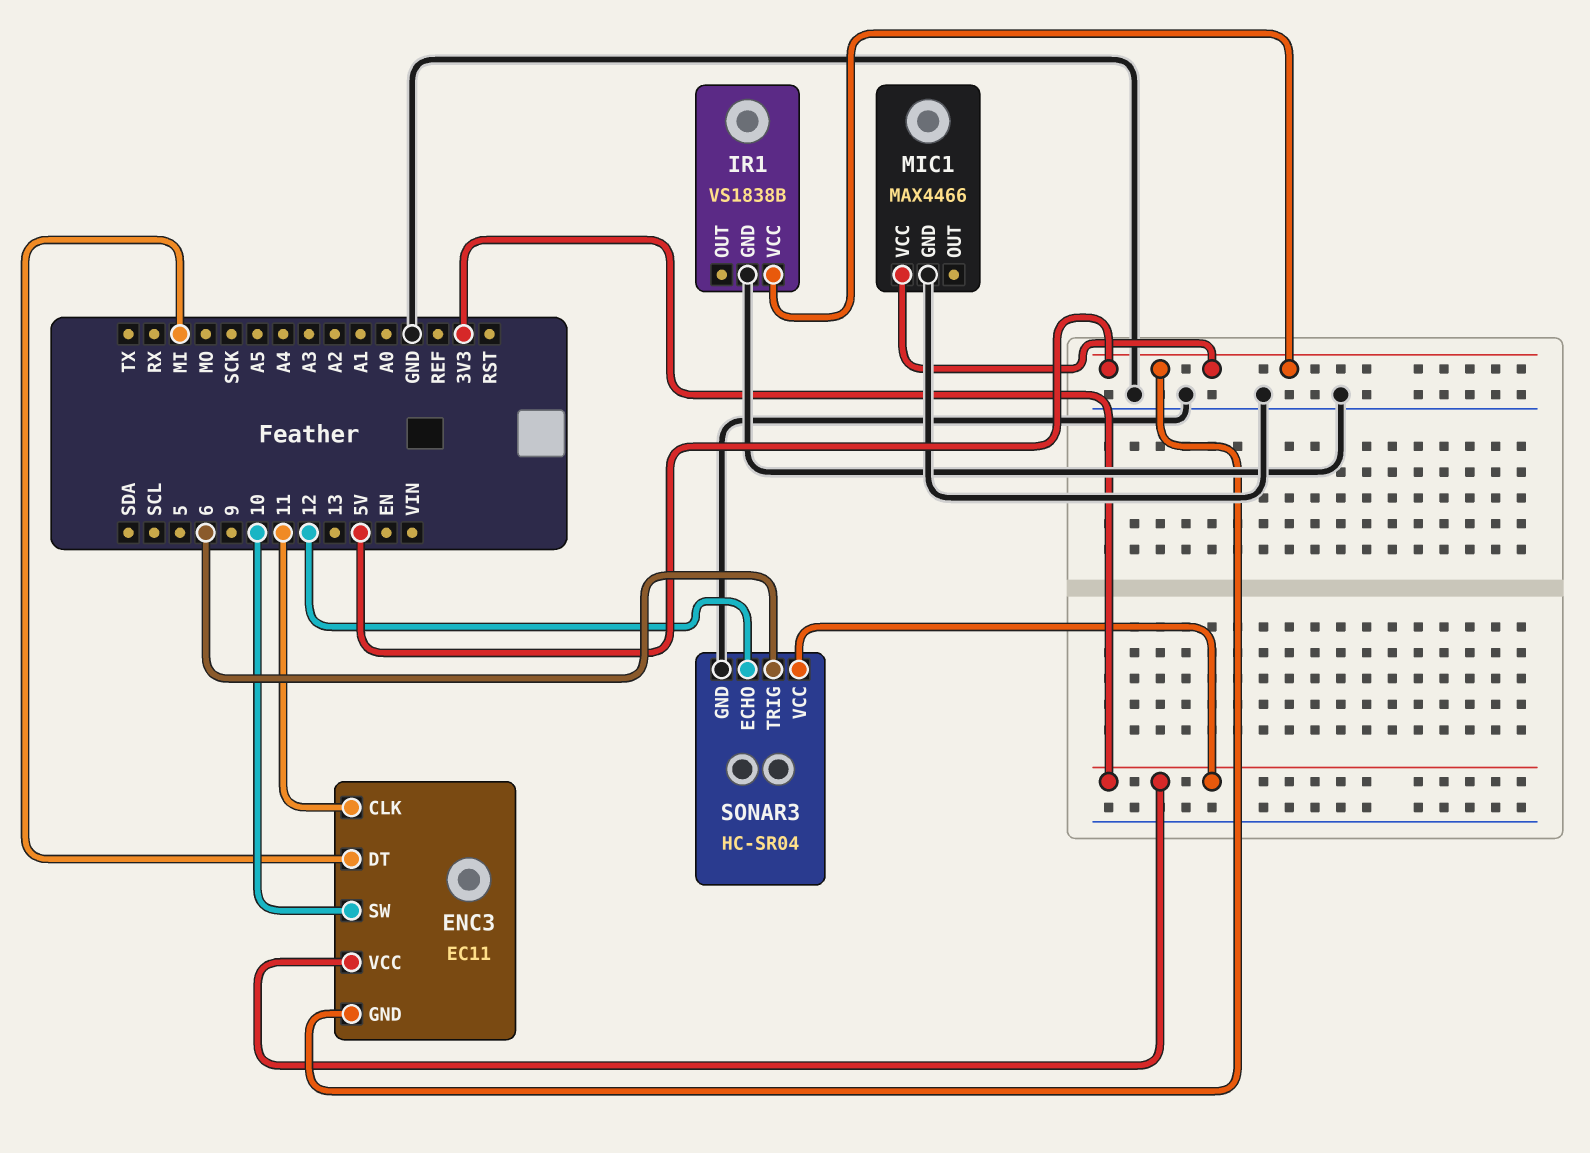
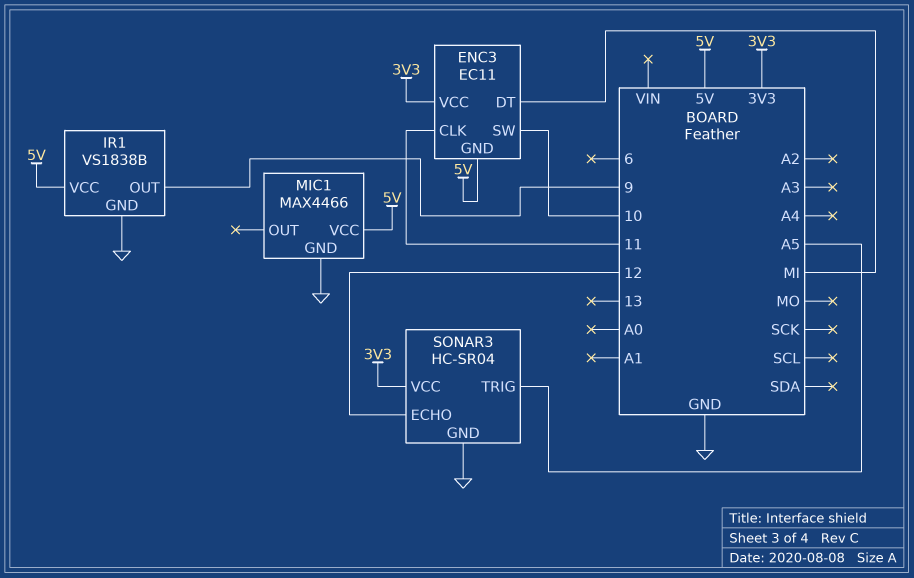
IR1 pin OUT: none -> 9
SONAR3 pin TRIG: 6 -> A5

